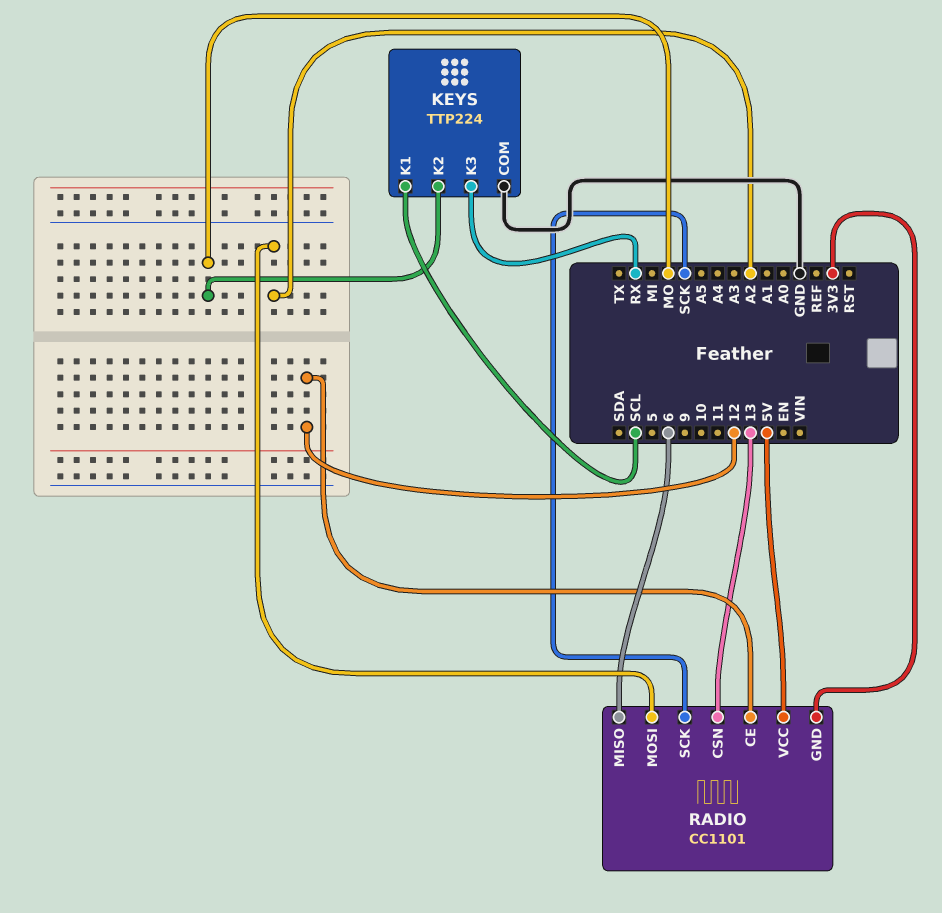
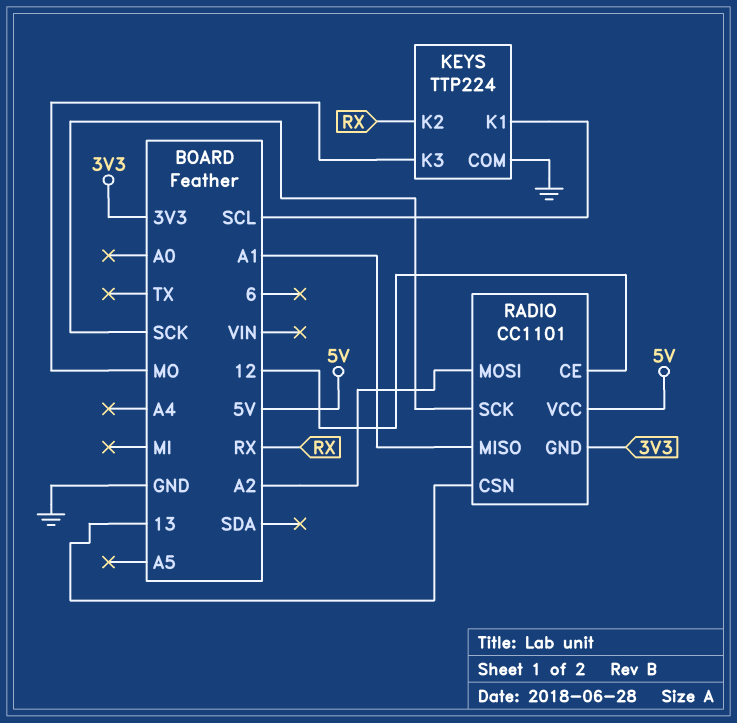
KEYS pin K2: MO -> RX
KEYS pin K3: RX -> MO
RADIO pin MISO: 6 -> A1

